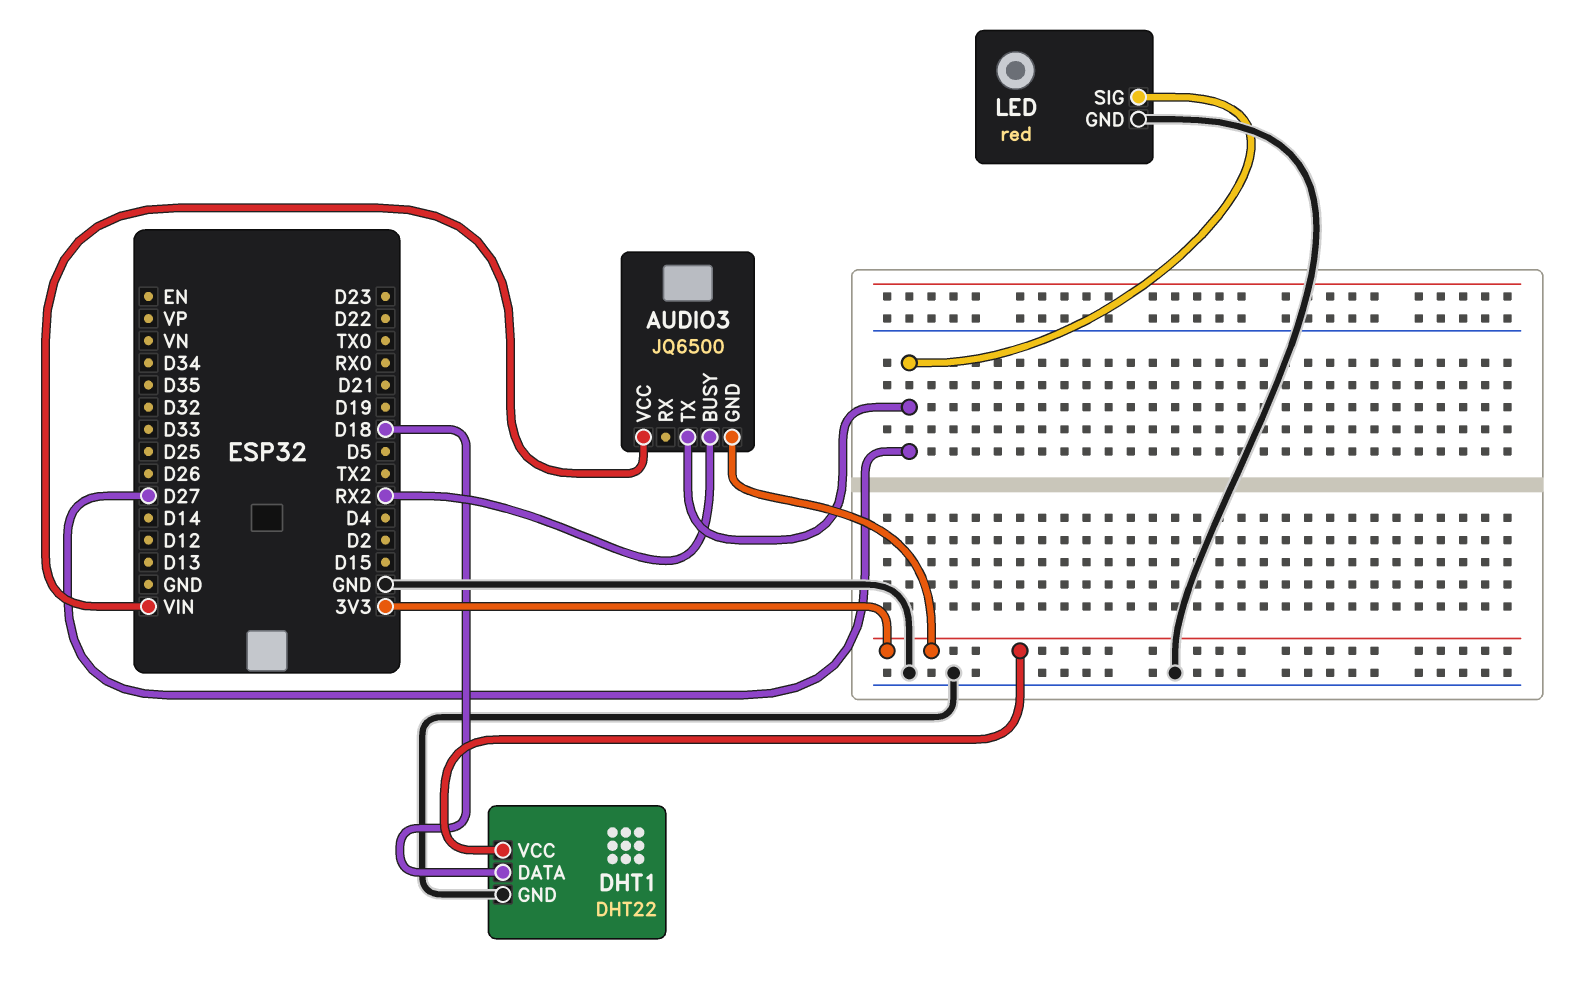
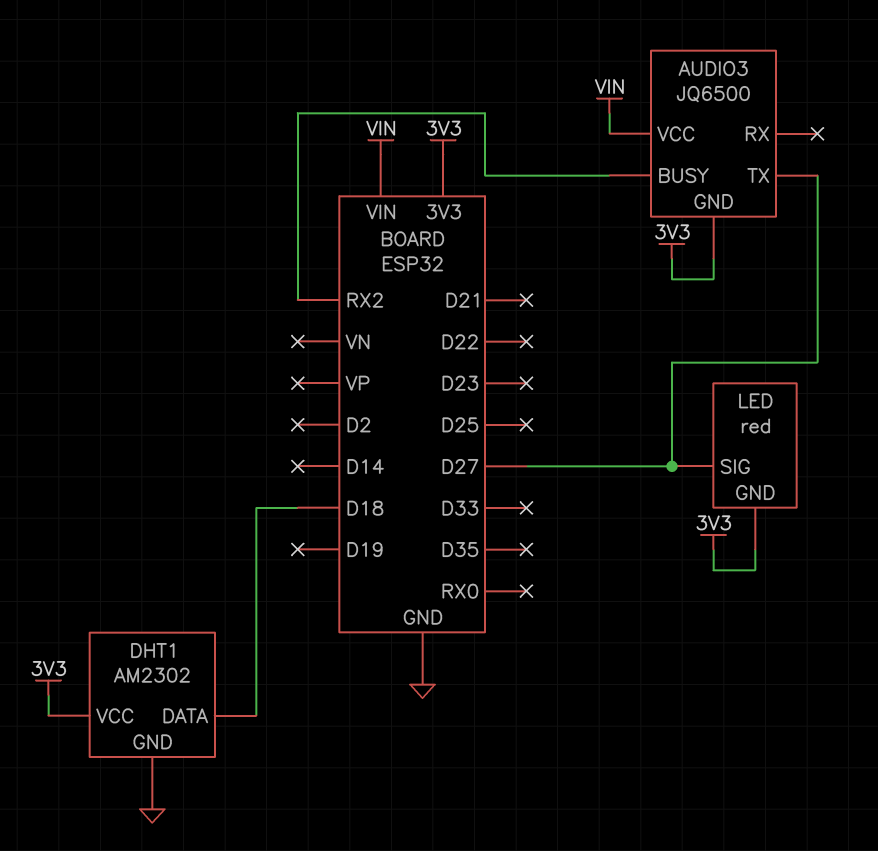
DHT1: DHT22 -> AM2302
LED pin GND: GND -> 3V3

